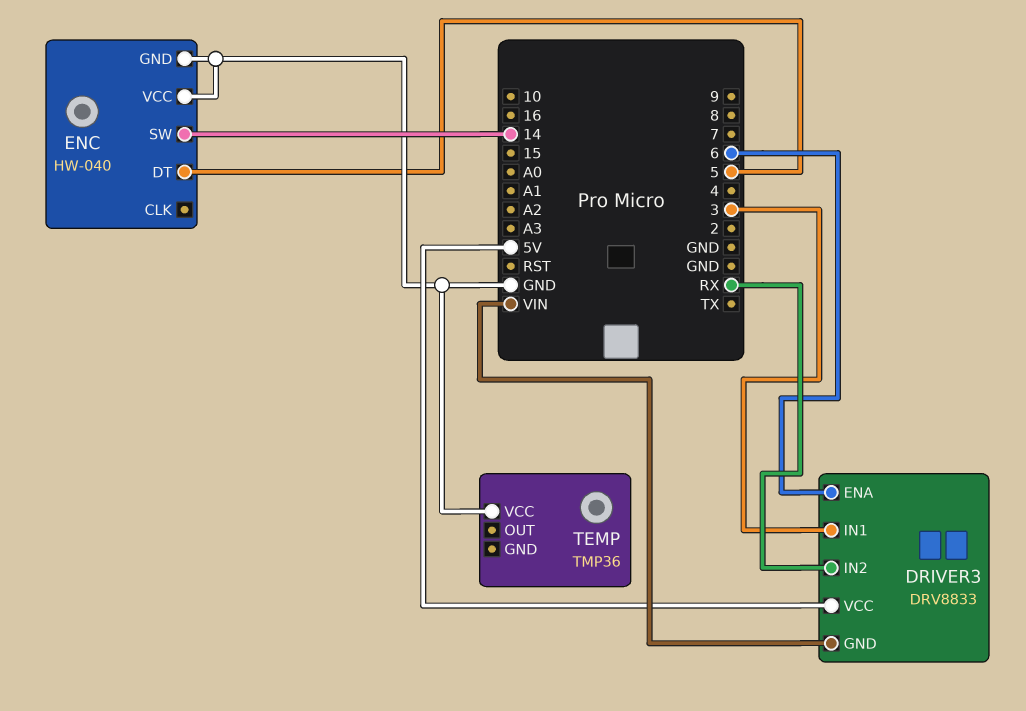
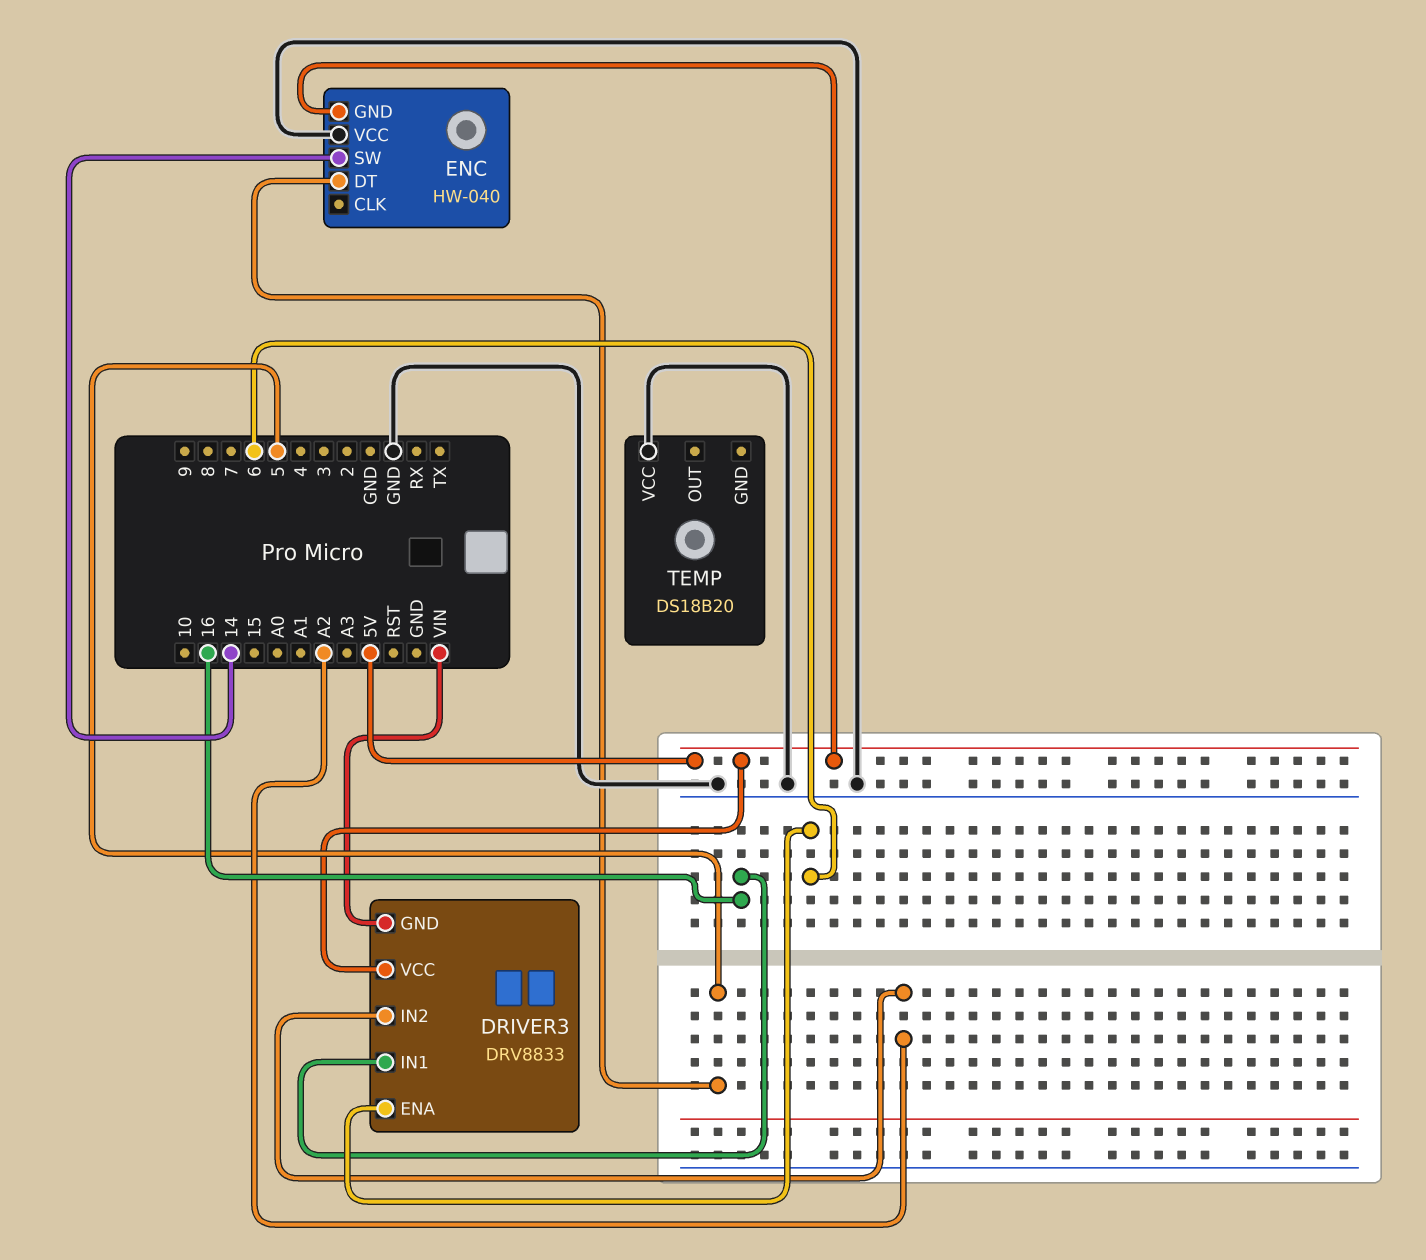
DRIVER3 pin IN1: 3 -> 16
DRIVER3 pin IN2: RX -> A2
ENC pin GND: GND -> 5V
TEMP: TMP36 -> DS18B20

